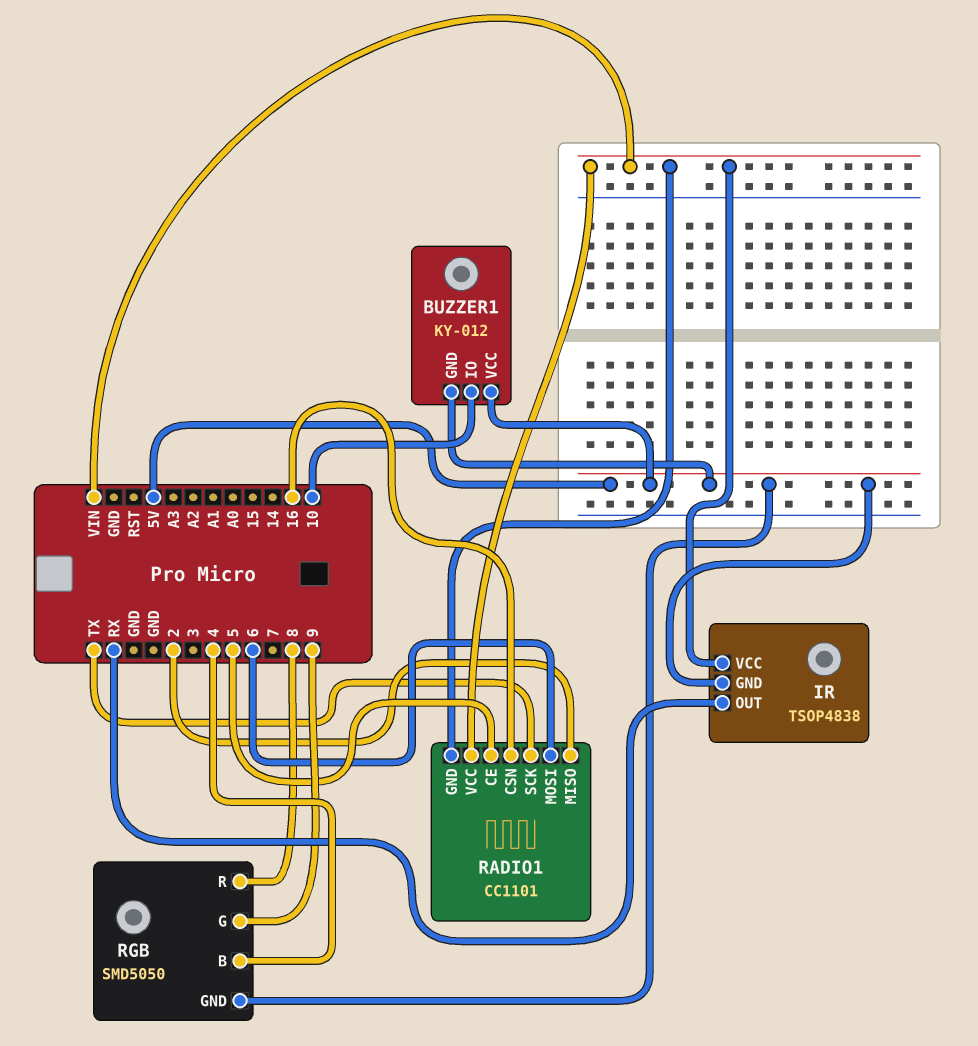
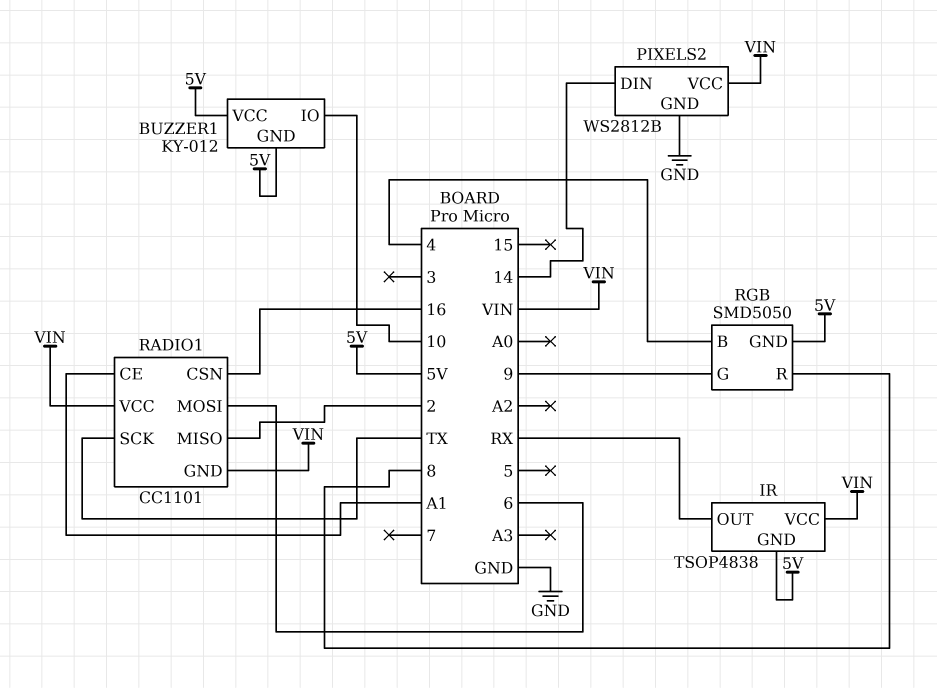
PIXELS2: none -> WS2812B
PIXELS2 pin DIN: none -> 14
PIXELS2 pin GND: none -> GND
PIXELS2 pin VCC: none -> VIN
RADIO1 pin CE: 5 -> A1

